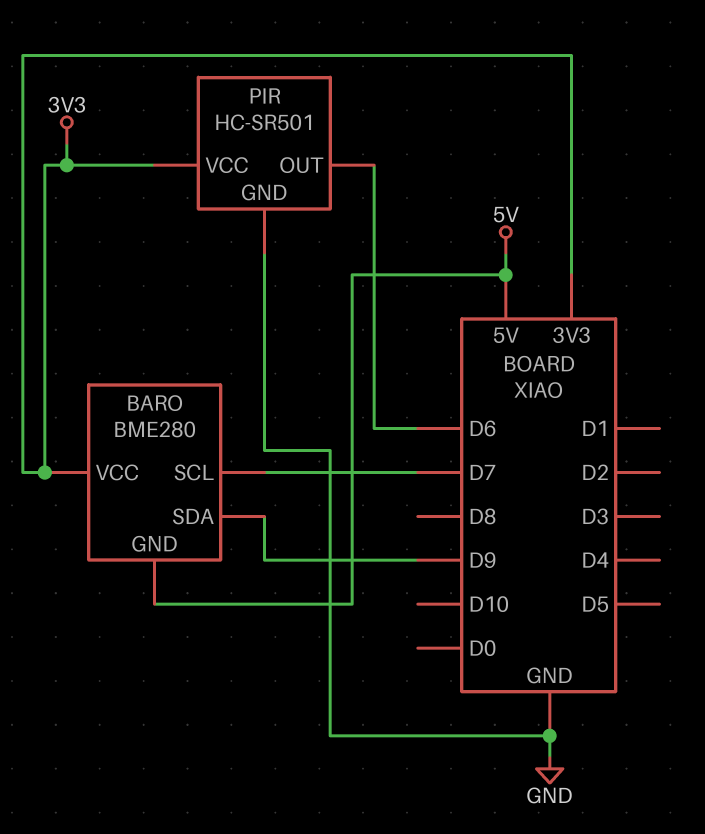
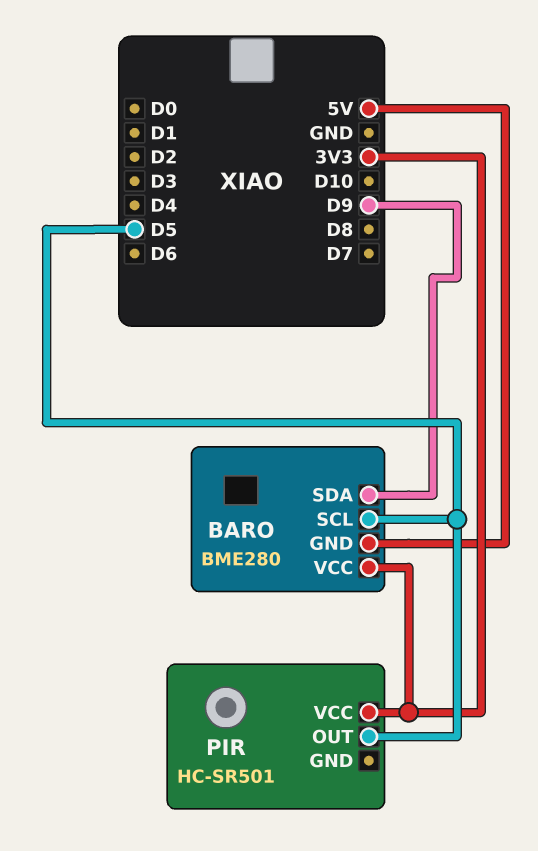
BARO pin SCL: D7 -> D5
PIR pin GND: GND -> none
PIR pin OUT: D6 -> D5

